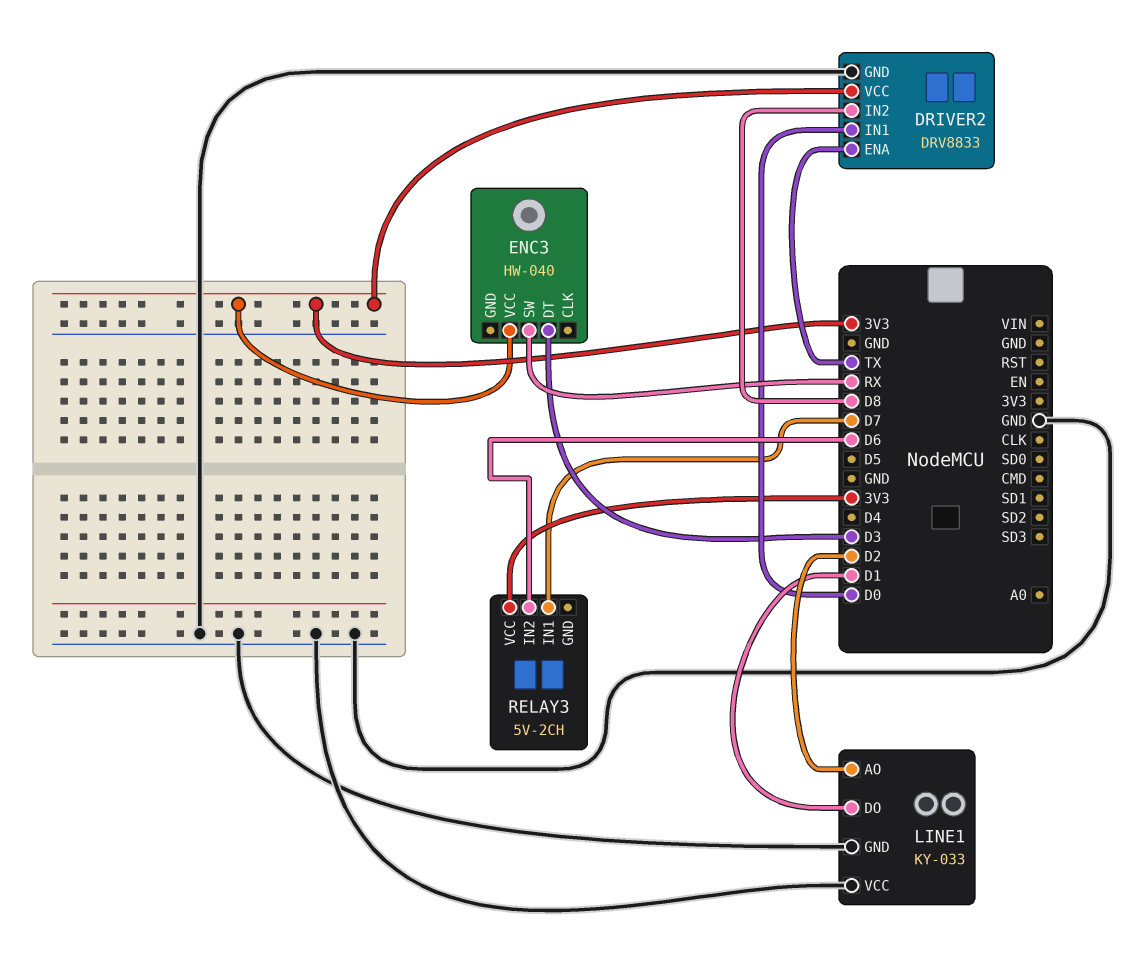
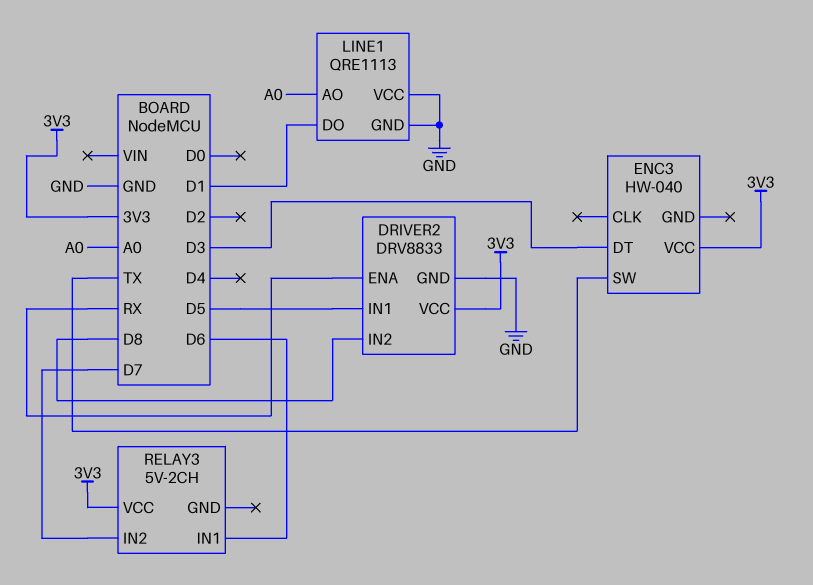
DRIVER2 pin ENA: TX -> RX
DRIVER2 pin IN1: D0 -> D5
ENC3 pin SW: RX -> TX
LINE1: KY-033 -> QRE1113
LINE1 pin AO: D2 -> A0
RELAY3 pin IN1: D7 -> D6
RELAY3 pin IN2: D6 -> D7

